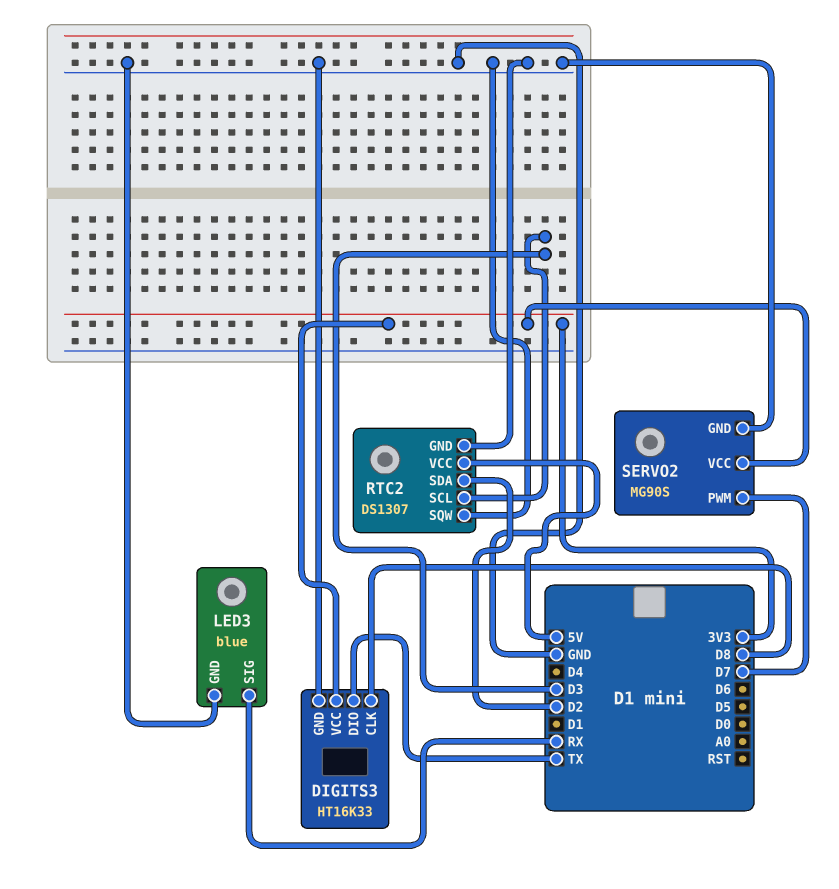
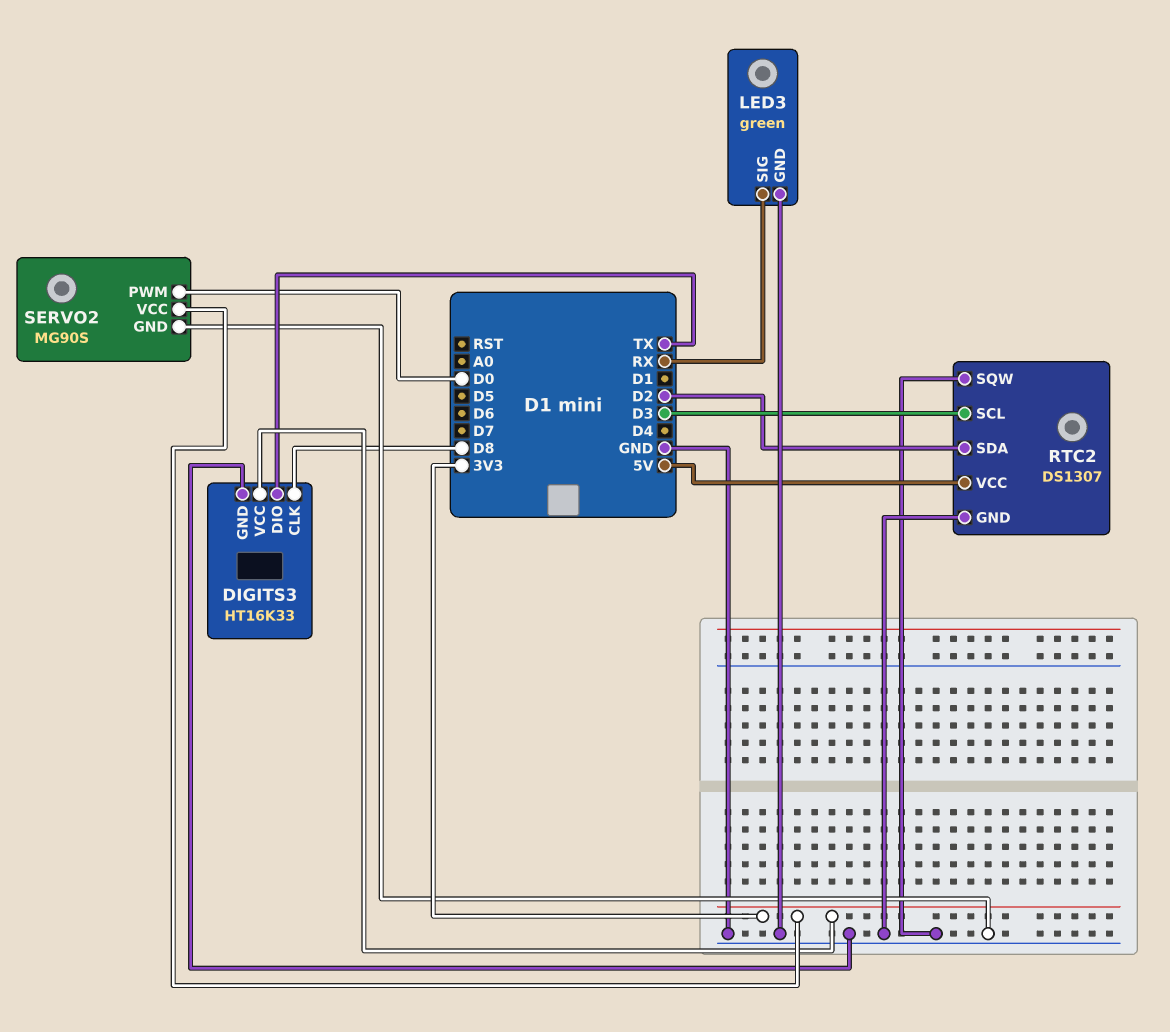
LED3: blue -> green
SERVO2 pin PWM: D7 -> D0

